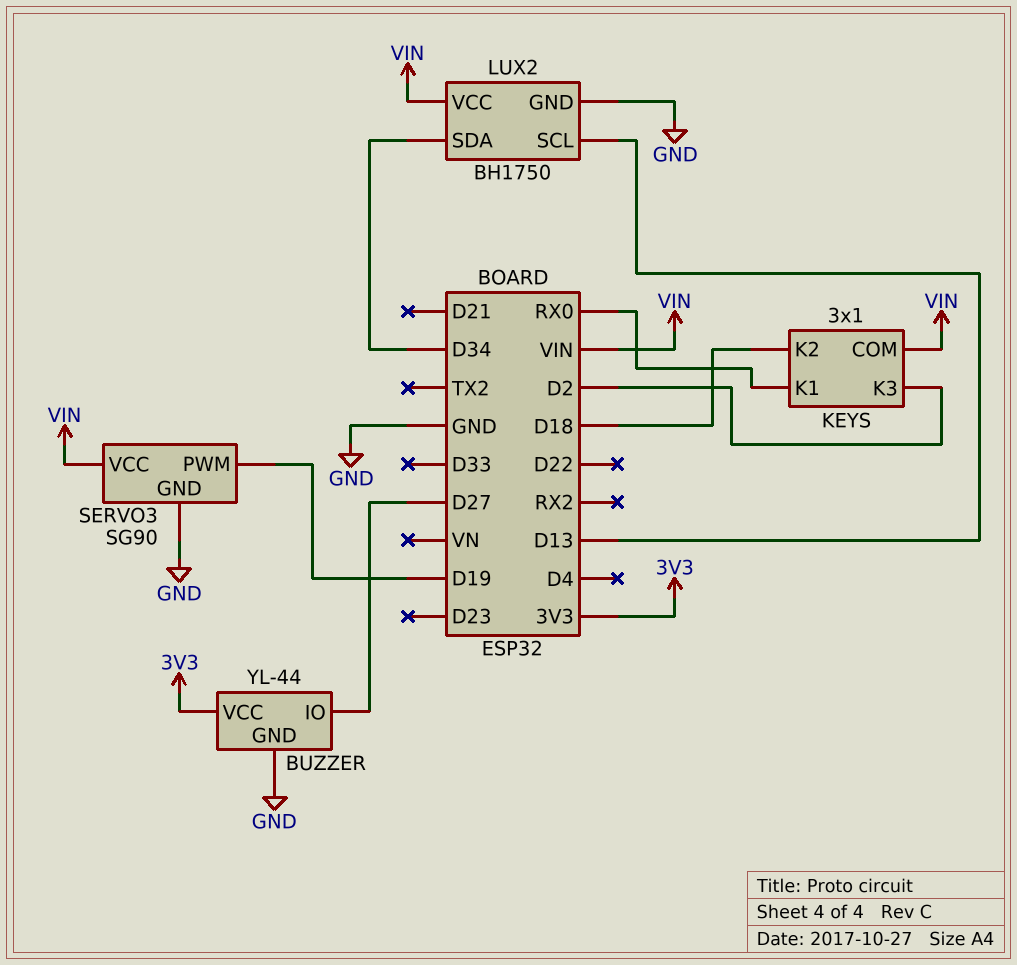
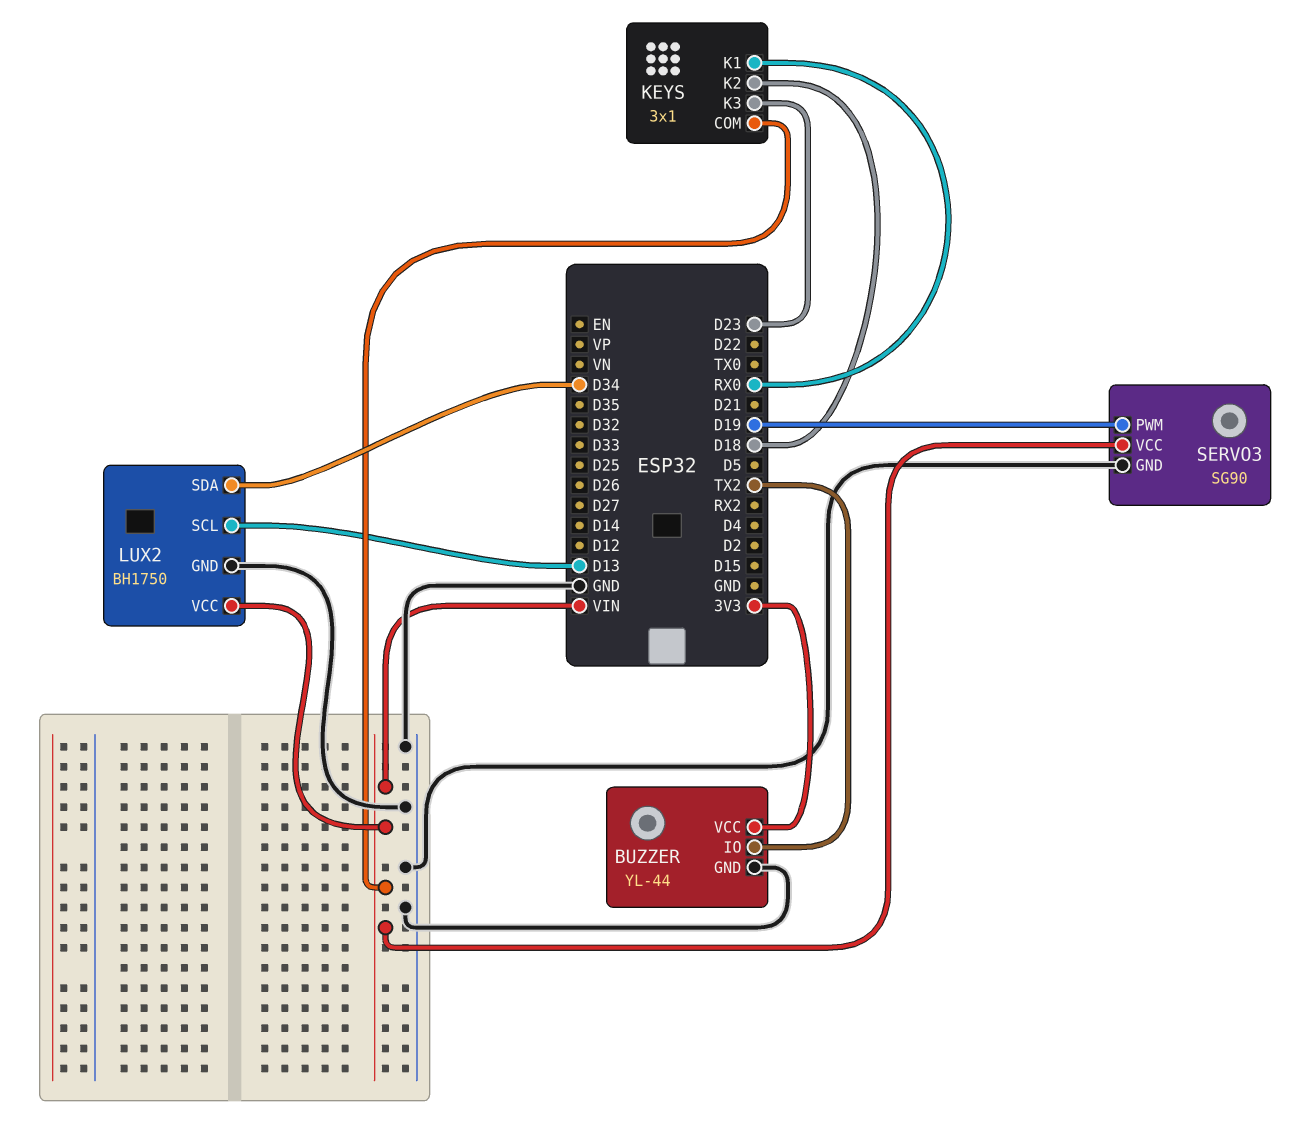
BUZZER pin IO: D27 -> TX2
KEYS pin K3: D2 -> D23

